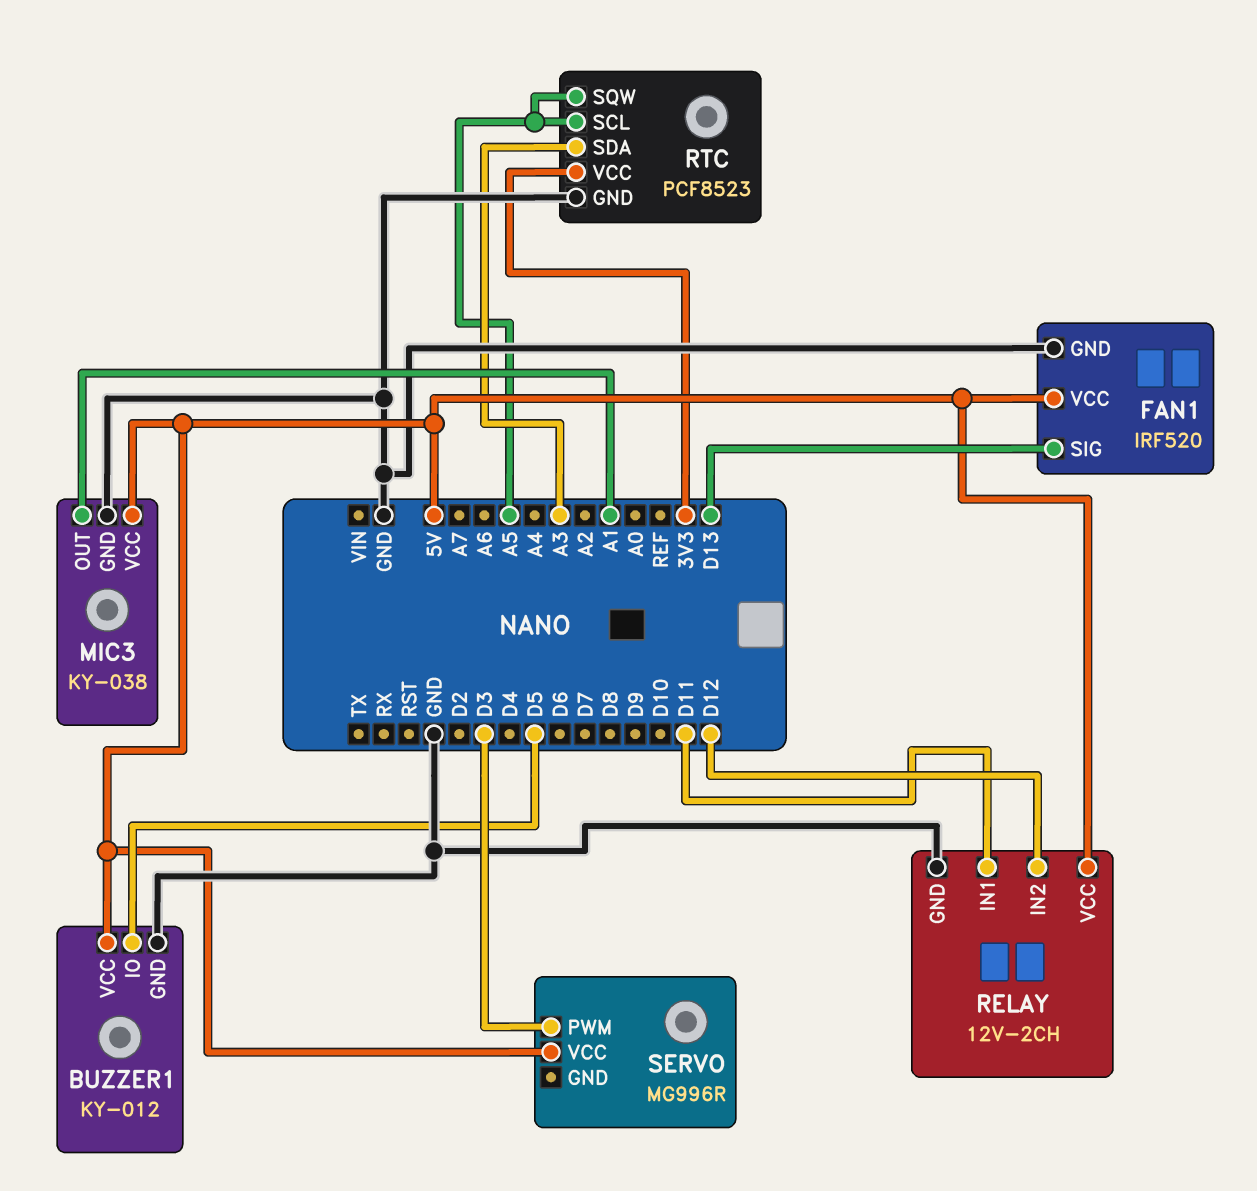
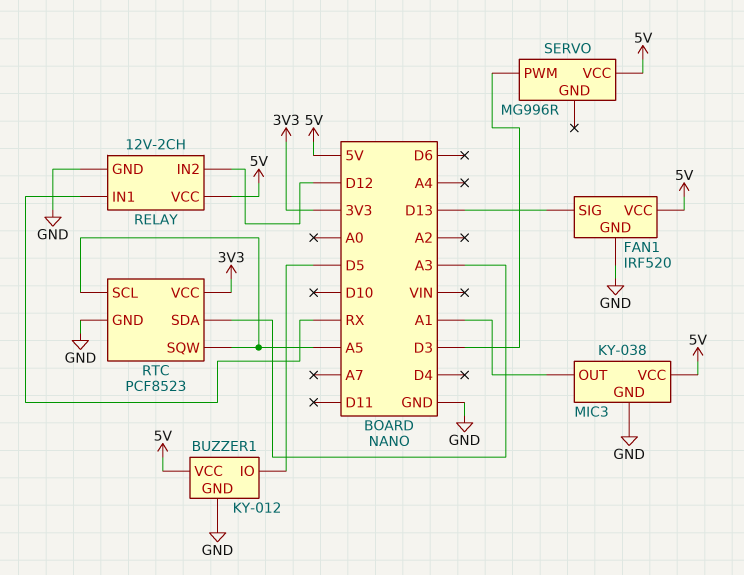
RELAY pin IN1: D11 -> RX

